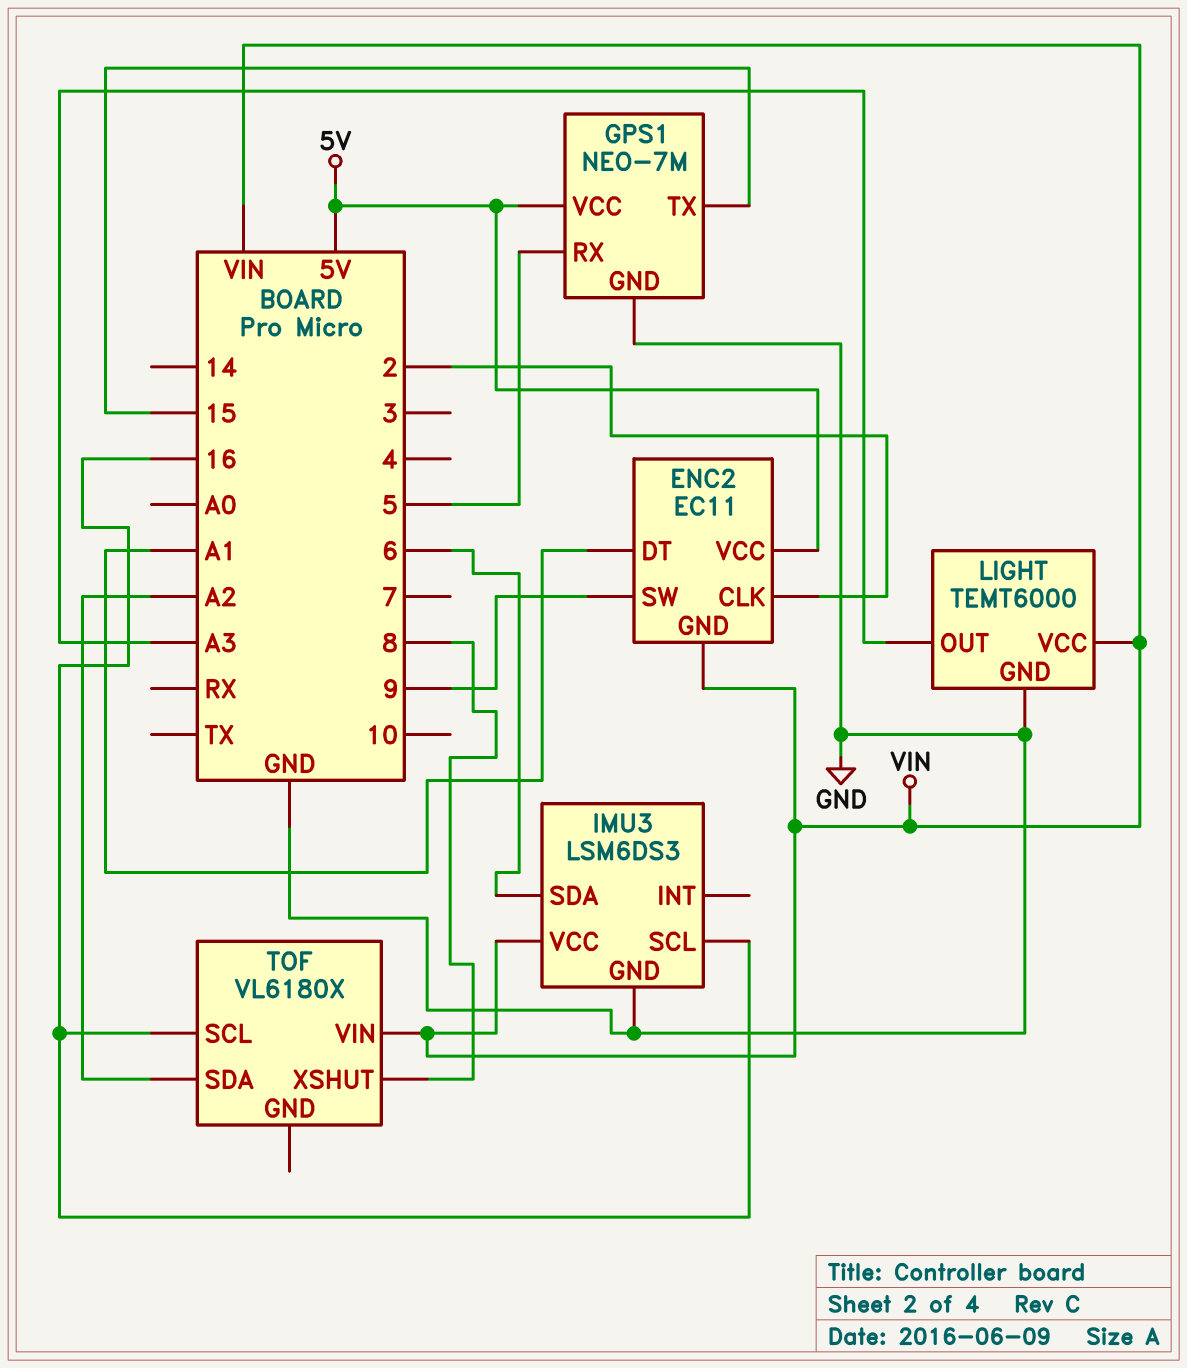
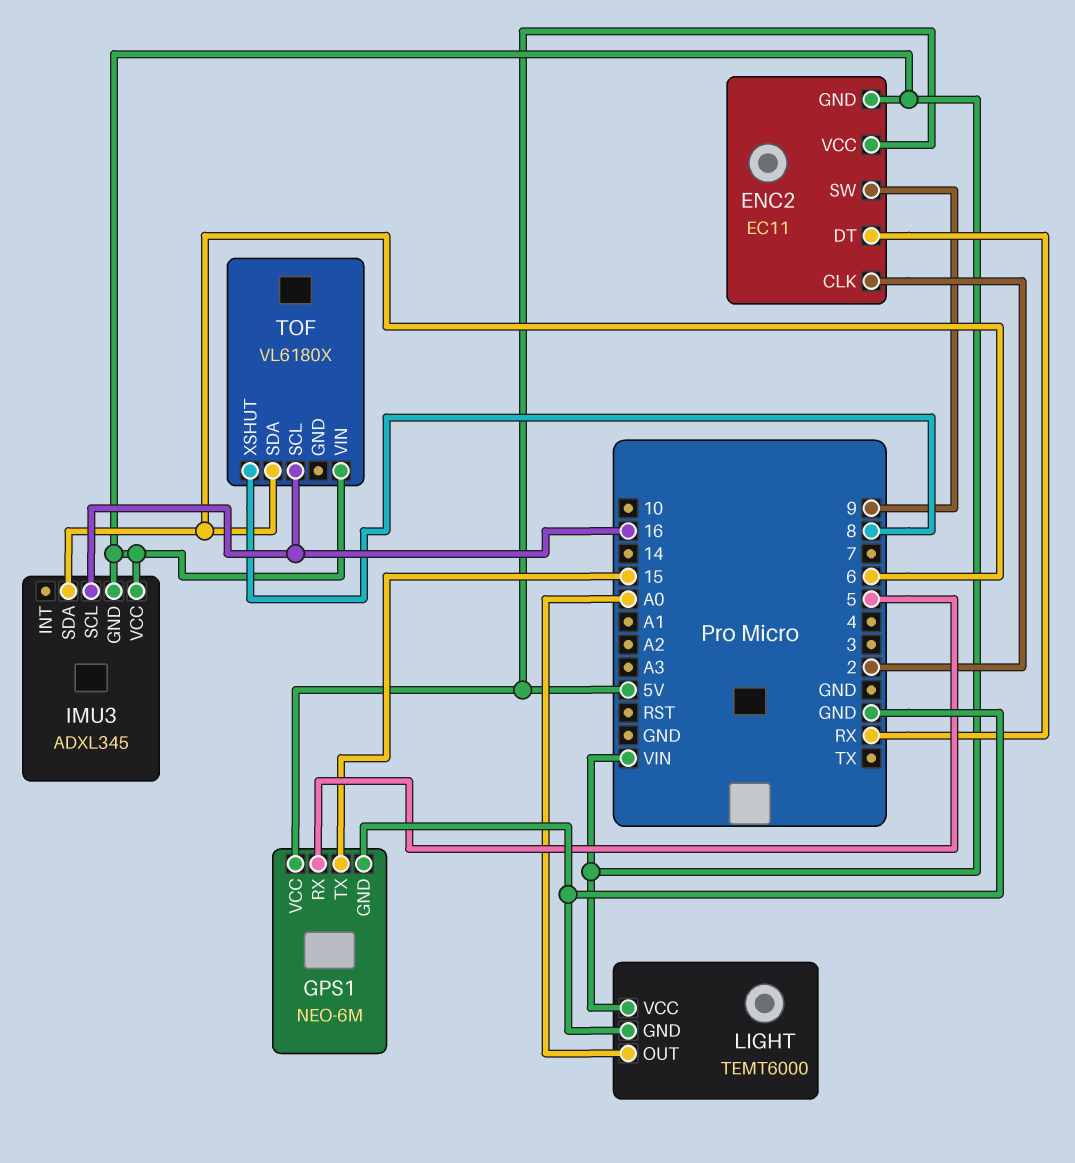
ENC2 pin DT: A1 -> RX
GPS1: NEO-7M -> NEO-6M
IMU3: LSM6DS3 -> ADXL345
IMU3 pin GND: GND -> VIN
LIGHT pin OUT: A3 -> A0
TOF pin SDA: A2 -> 6

